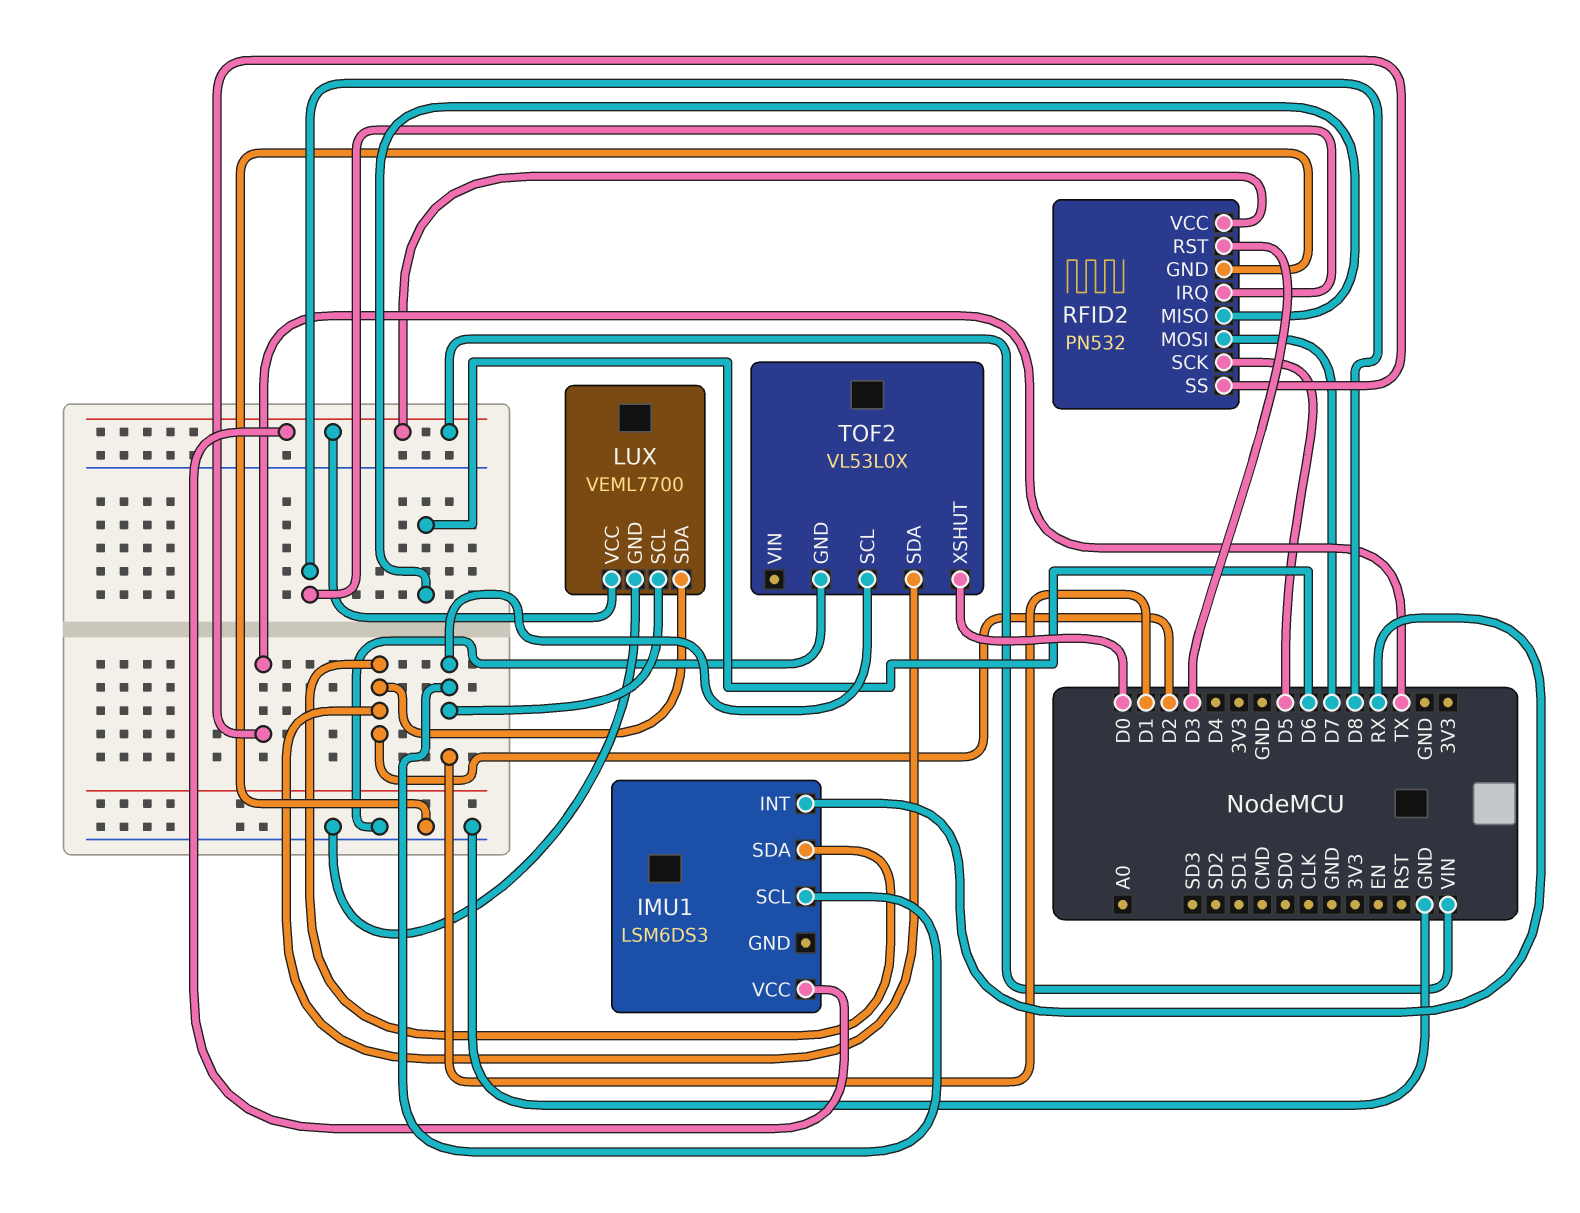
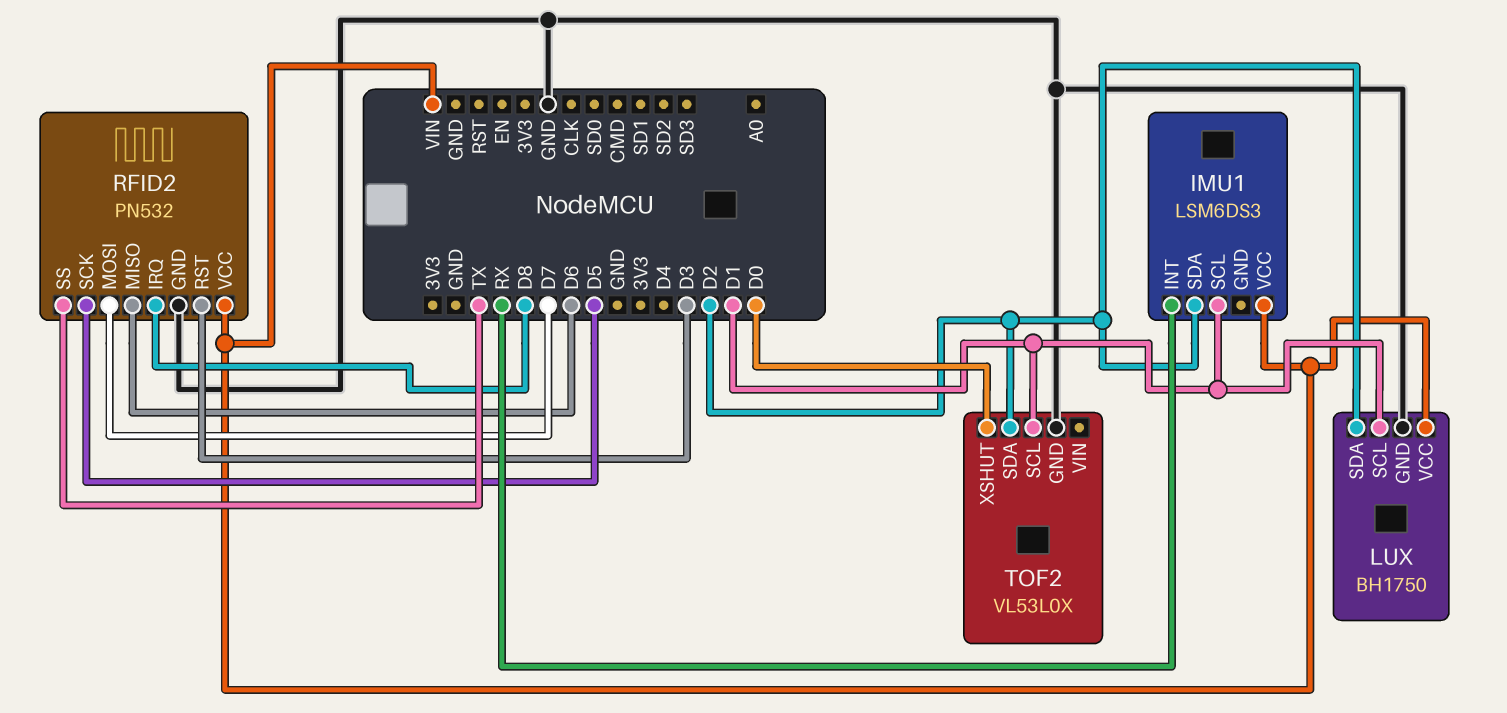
LUX: VEML7700 -> BH1750

